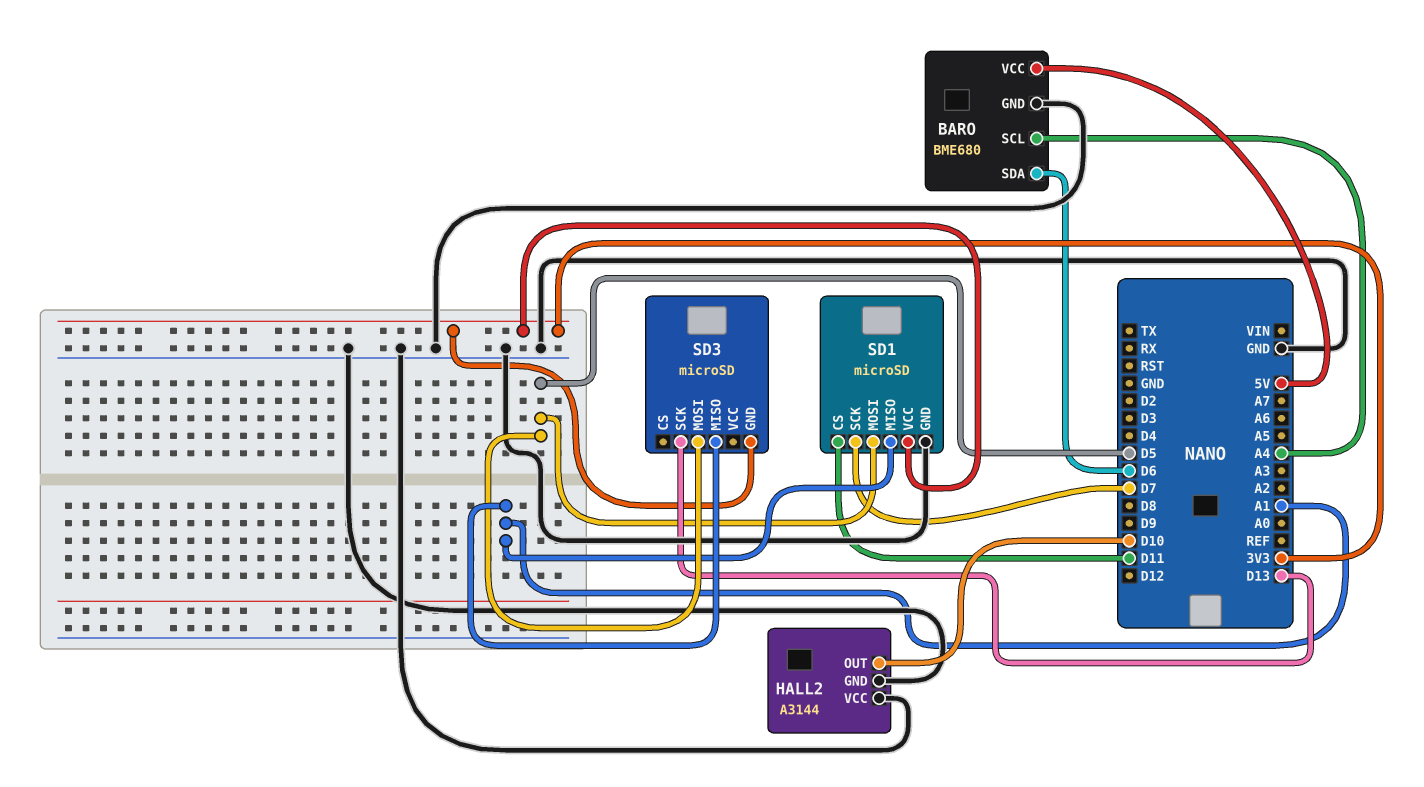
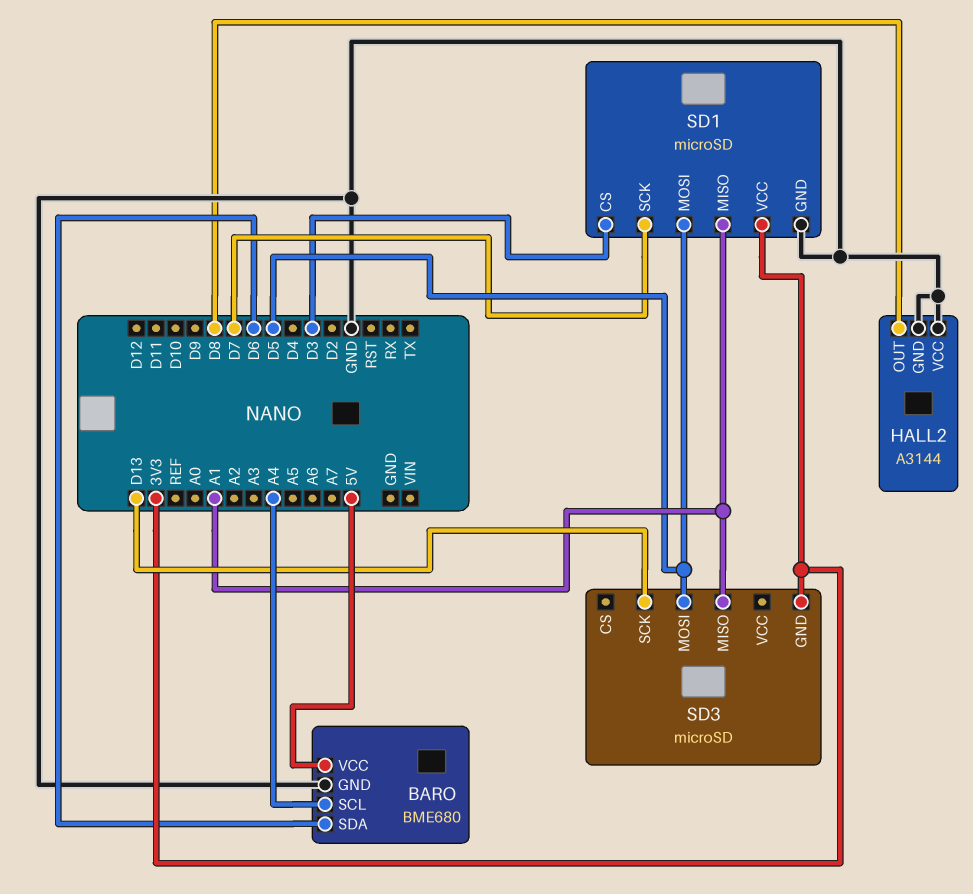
HALL2 pin OUT: D10 -> D8
SD1 pin CS: D11 -> D3

